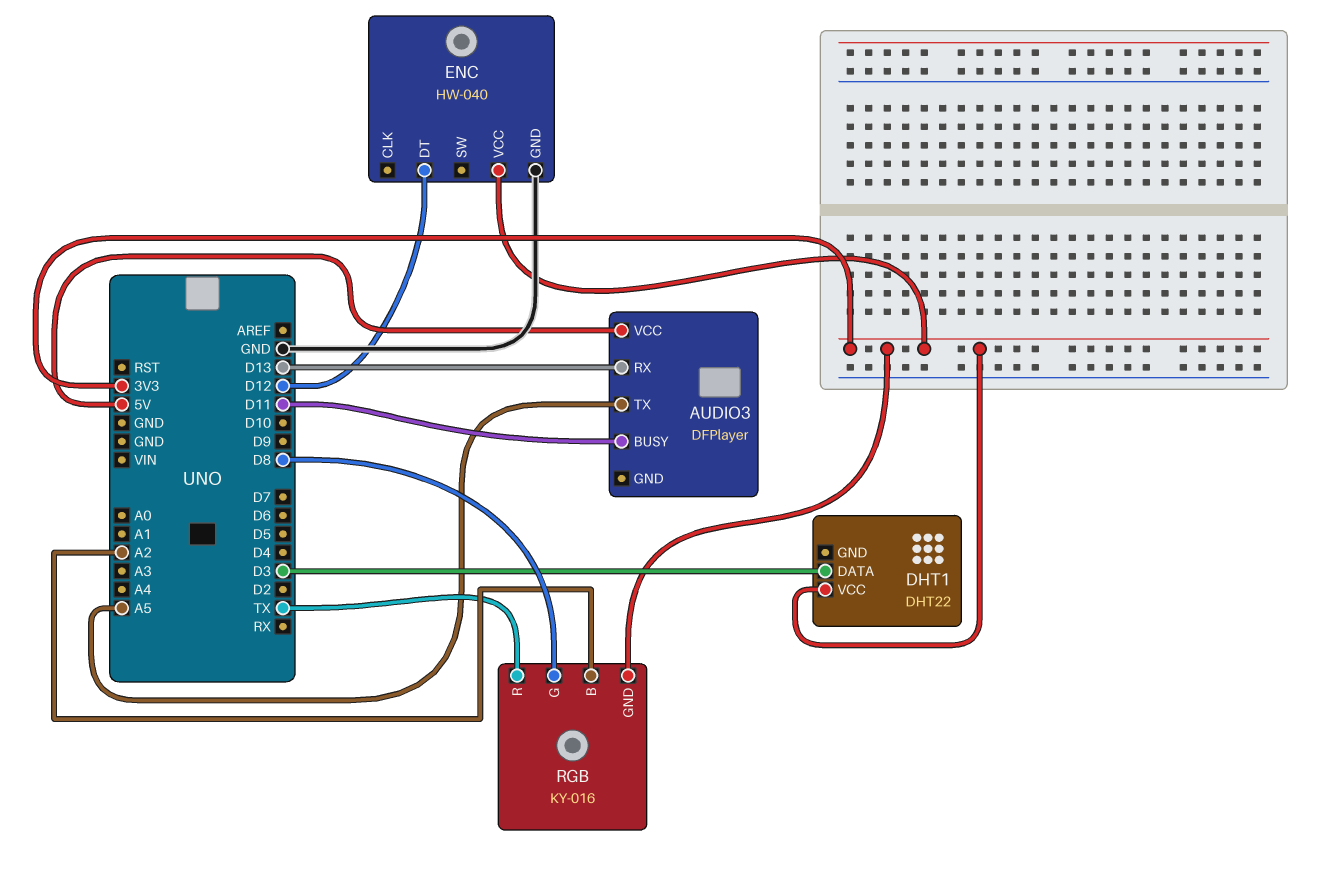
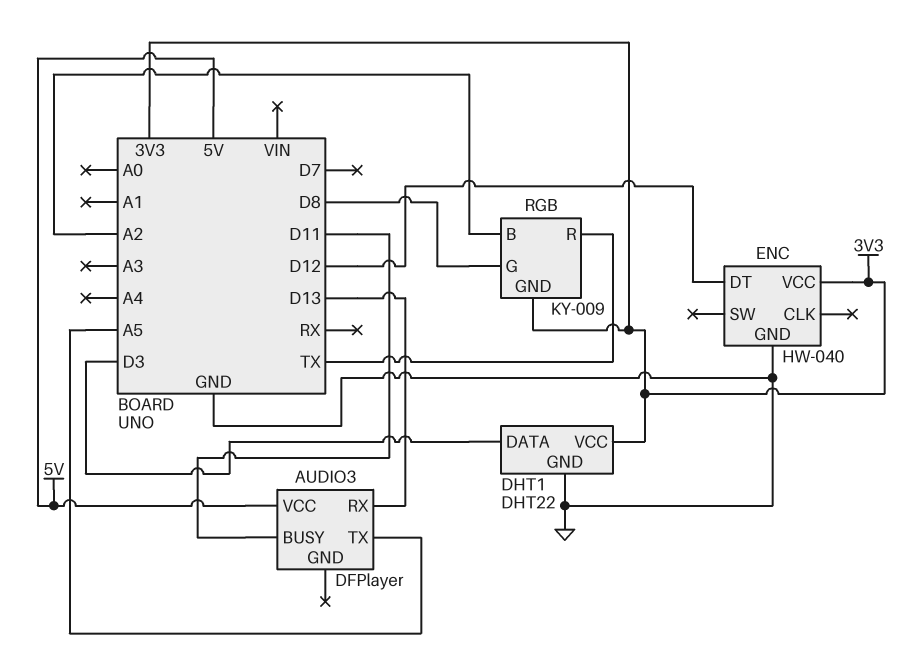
DHT1 pin GND: none -> GND
RGB: KY-016 -> KY-009

